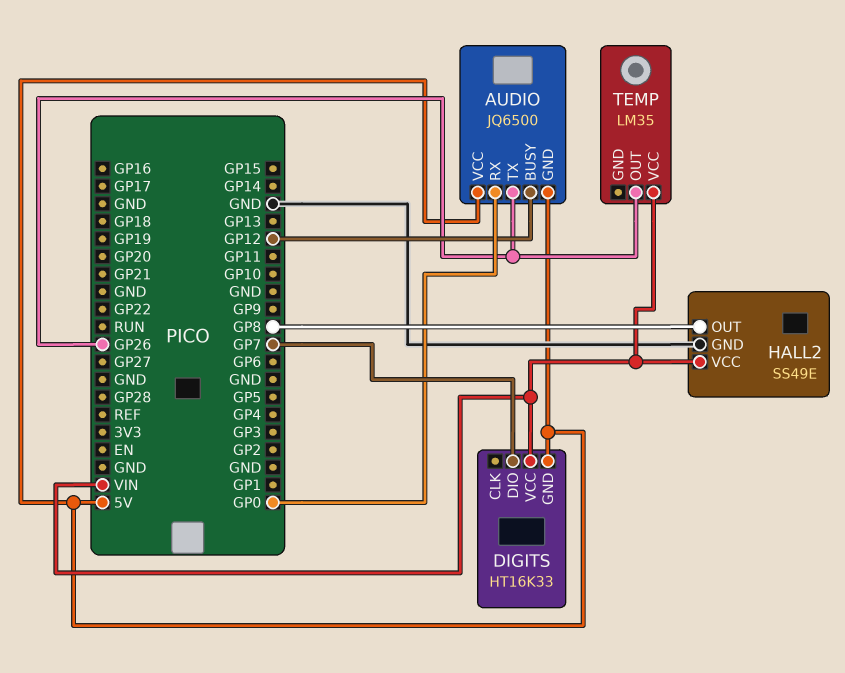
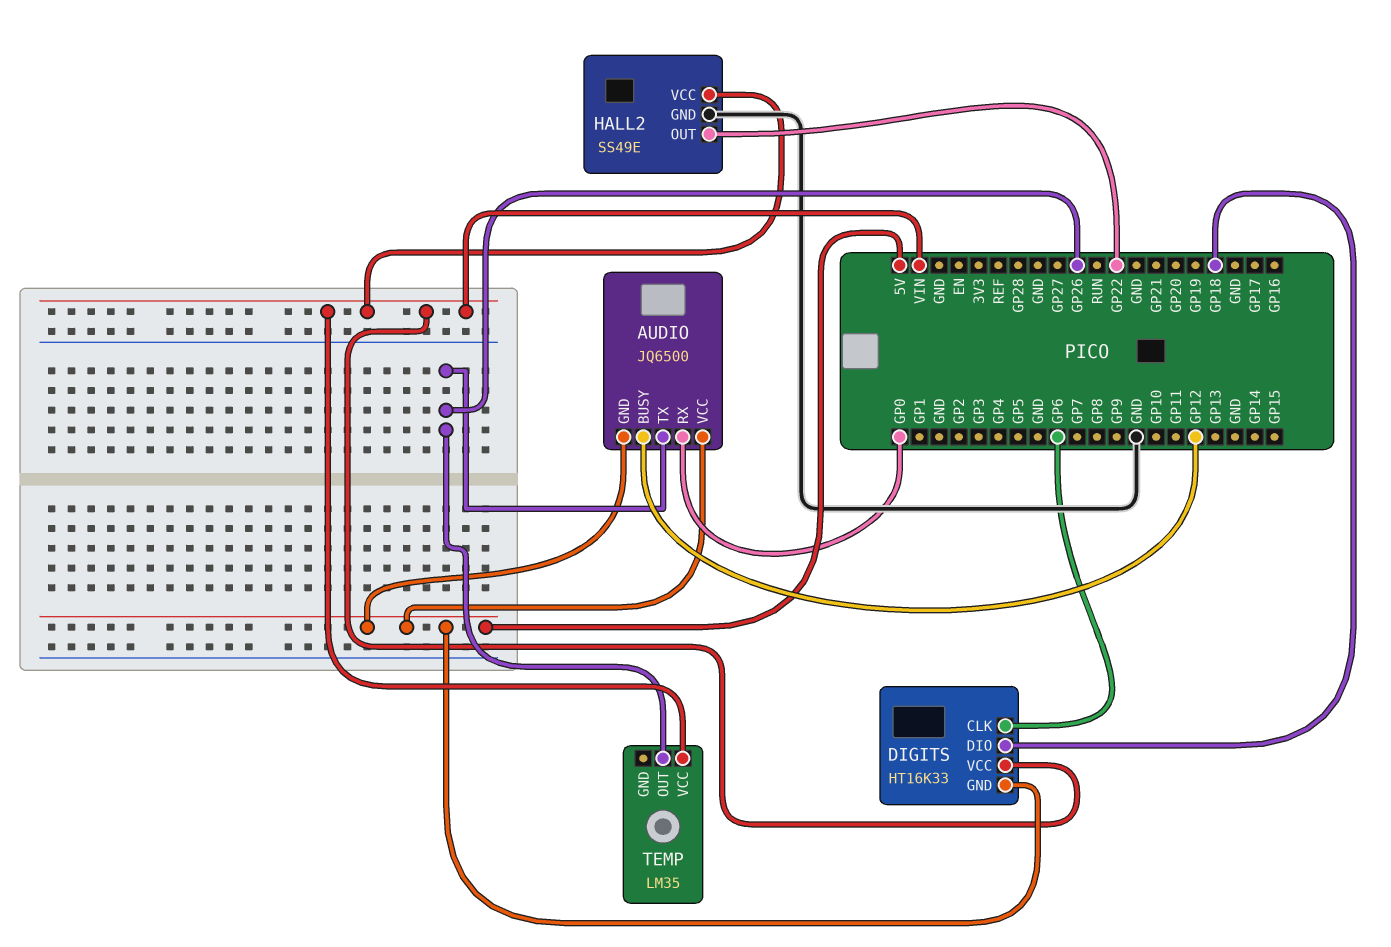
DIGITS pin CLK: none -> GP6
DIGITS pin DIO: GP7 -> GP18
HALL2 pin OUT: GP8 -> GP22

